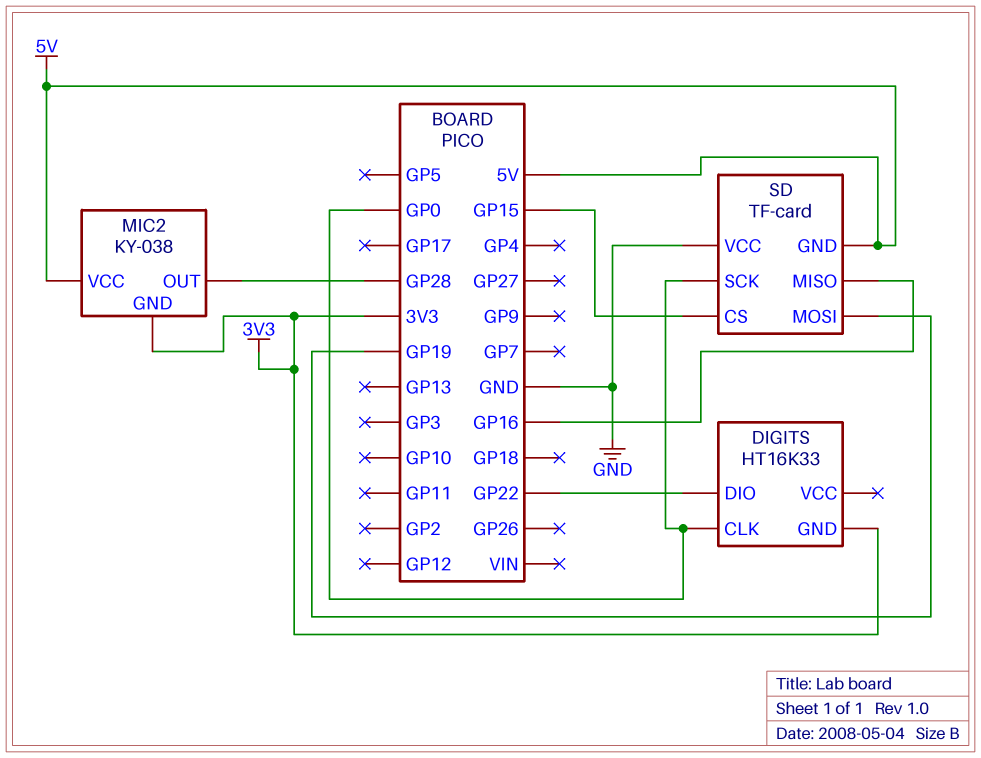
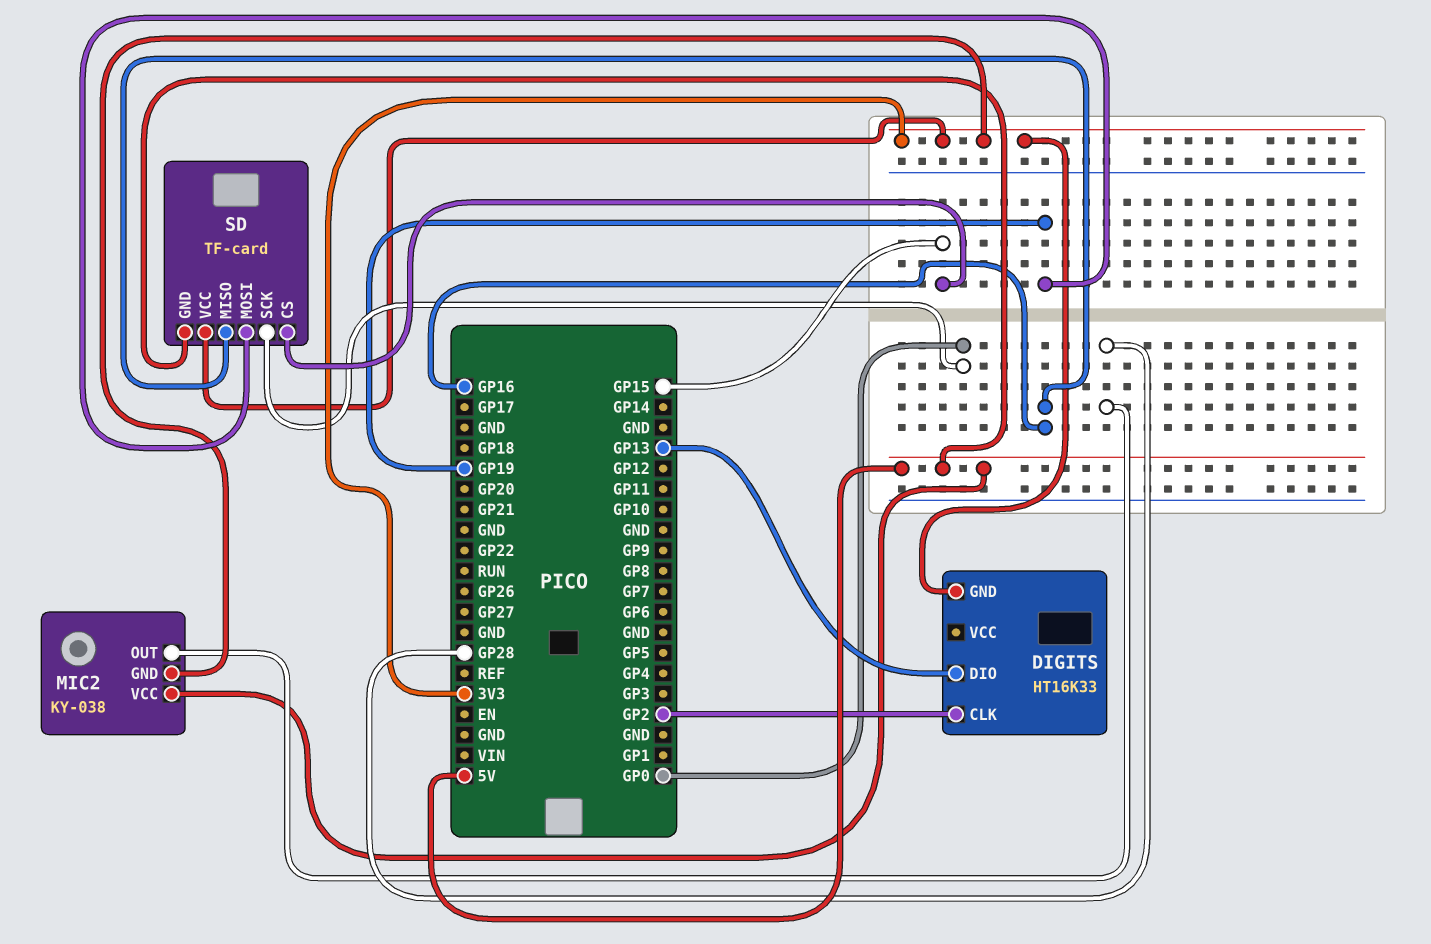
DIGITS pin CLK: GP0 -> GP2
DIGITS pin DIO: GP22 -> GP13
SD pin VCC: GND -> 3V3

